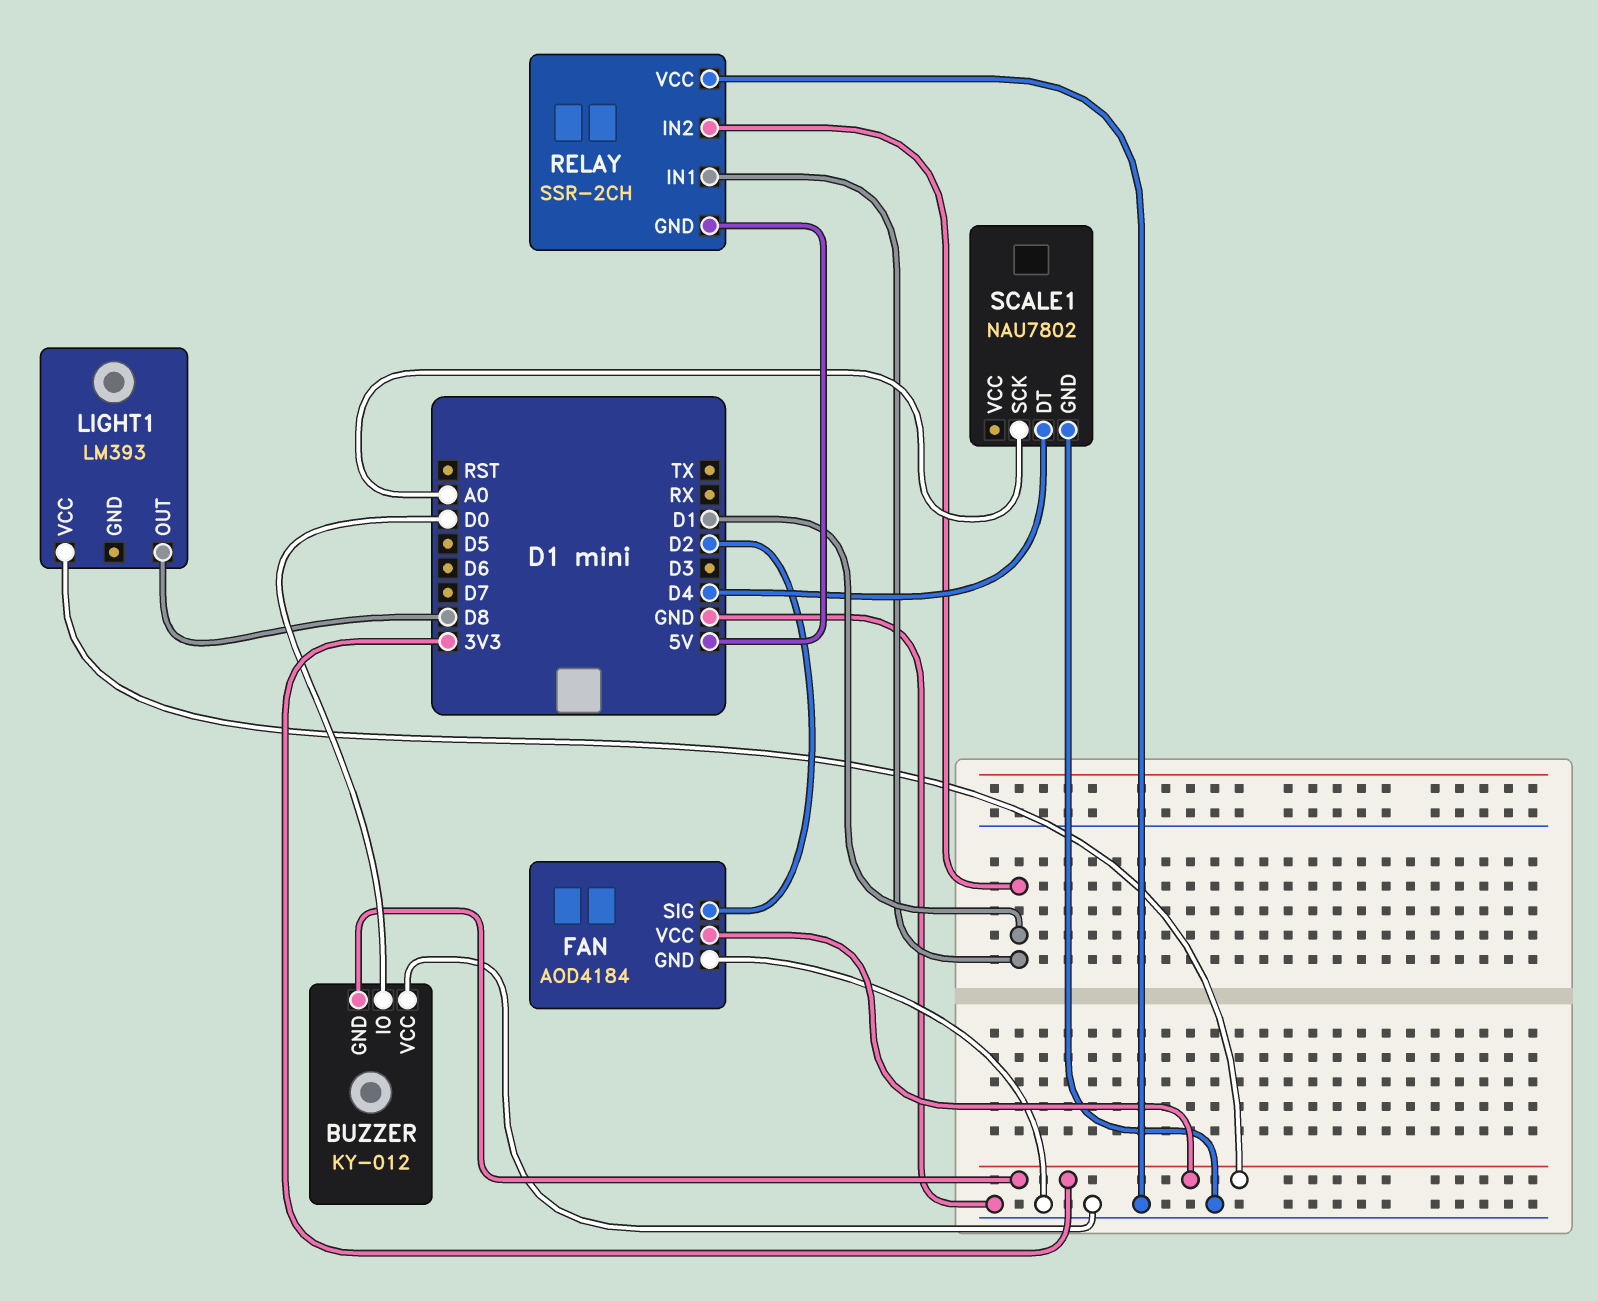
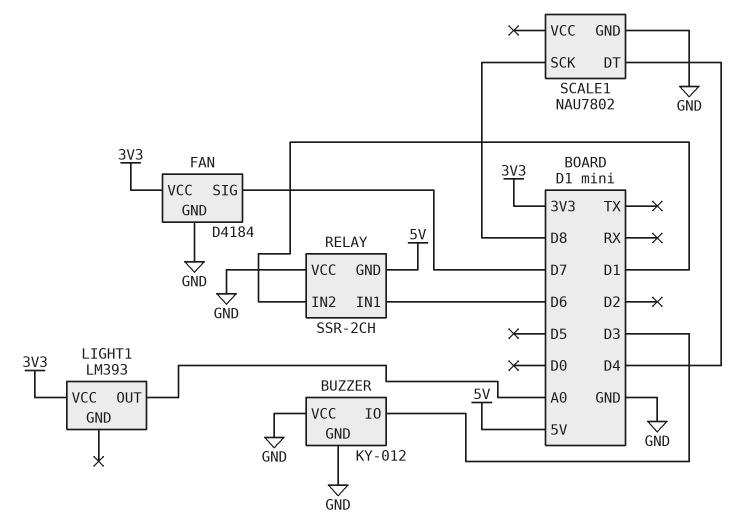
BUZZER pin GND: 3V3 -> GND
BUZZER pin IO: D0 -> D3
FAN: AOD4184 -> D4184
FAN pin SIG: D2 -> D7
LIGHT1 pin OUT: D8 -> A0
RELAY pin IN1: D1 -> D6
SCALE1 pin SCK: A0 -> D8

